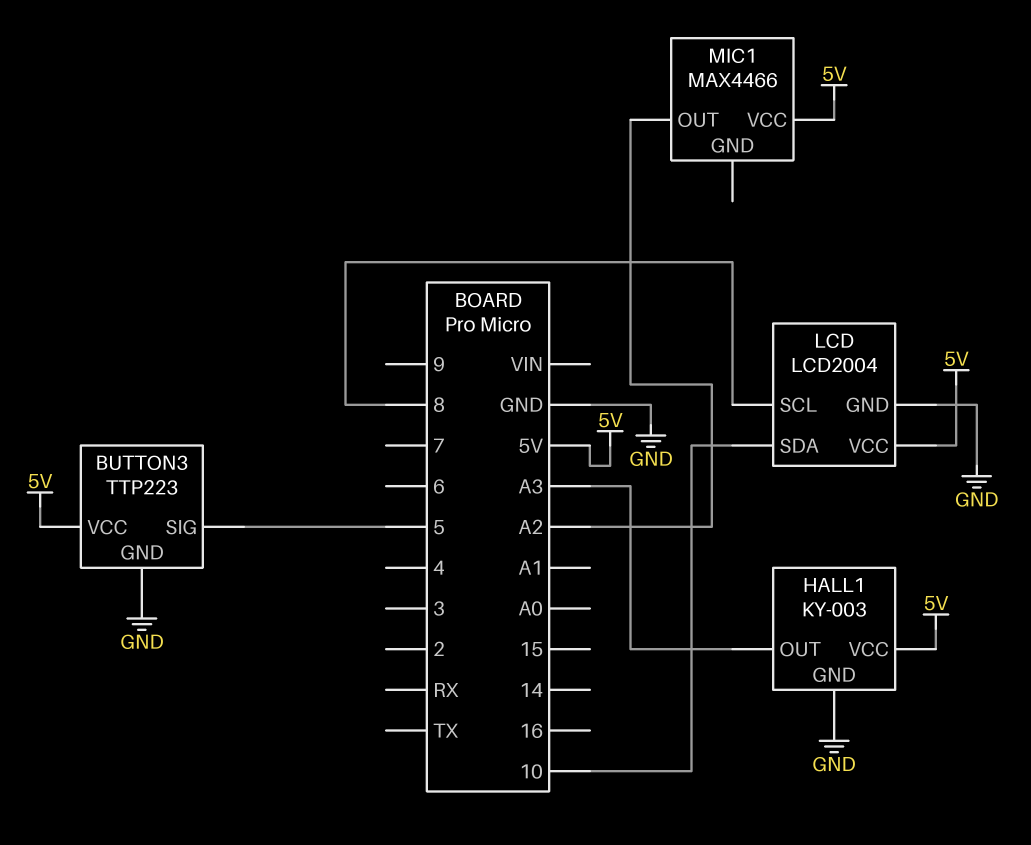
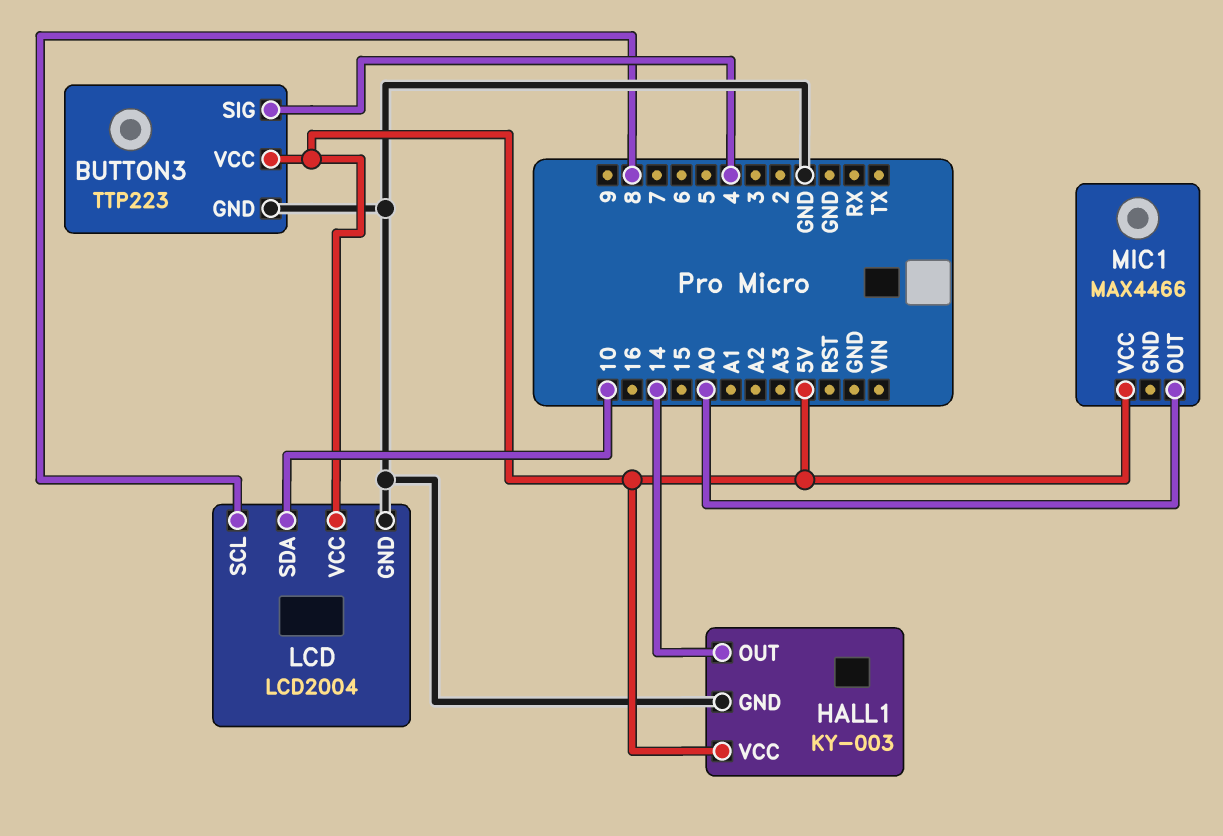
BUTTON3 pin SIG: 5 -> 4
HALL1 pin OUT: A3 -> 14
MIC1 pin OUT: A2 -> A0

